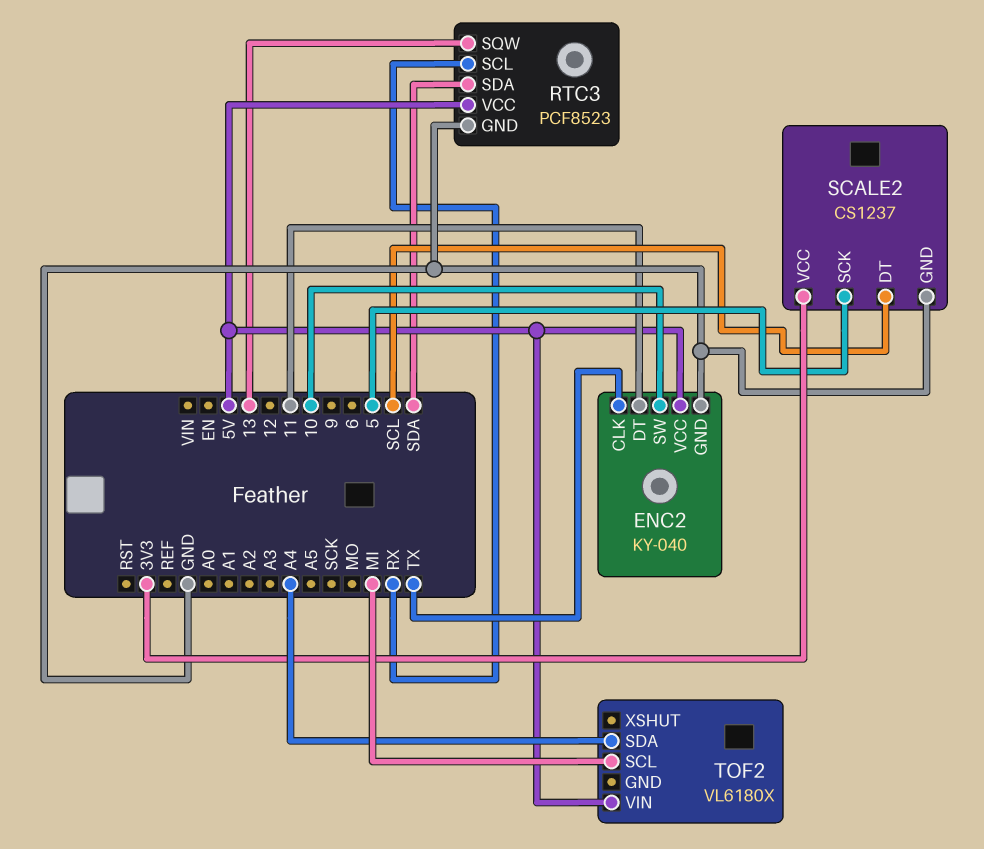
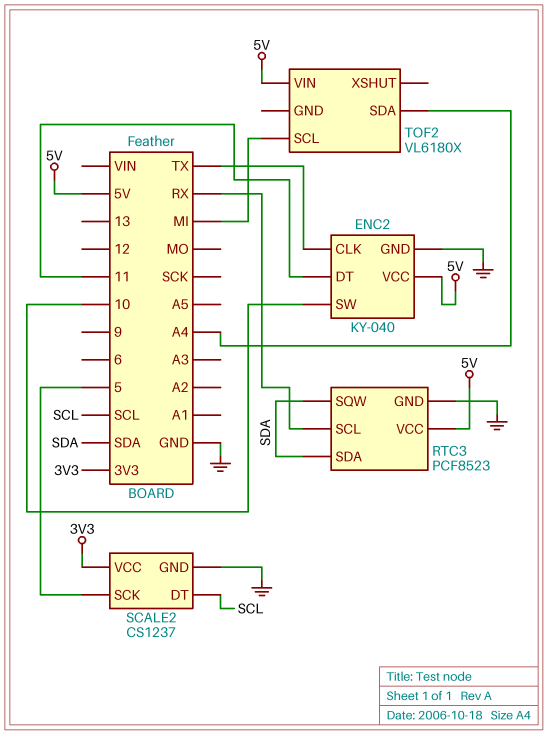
RTC3 pin SQW: 13 -> SDA

